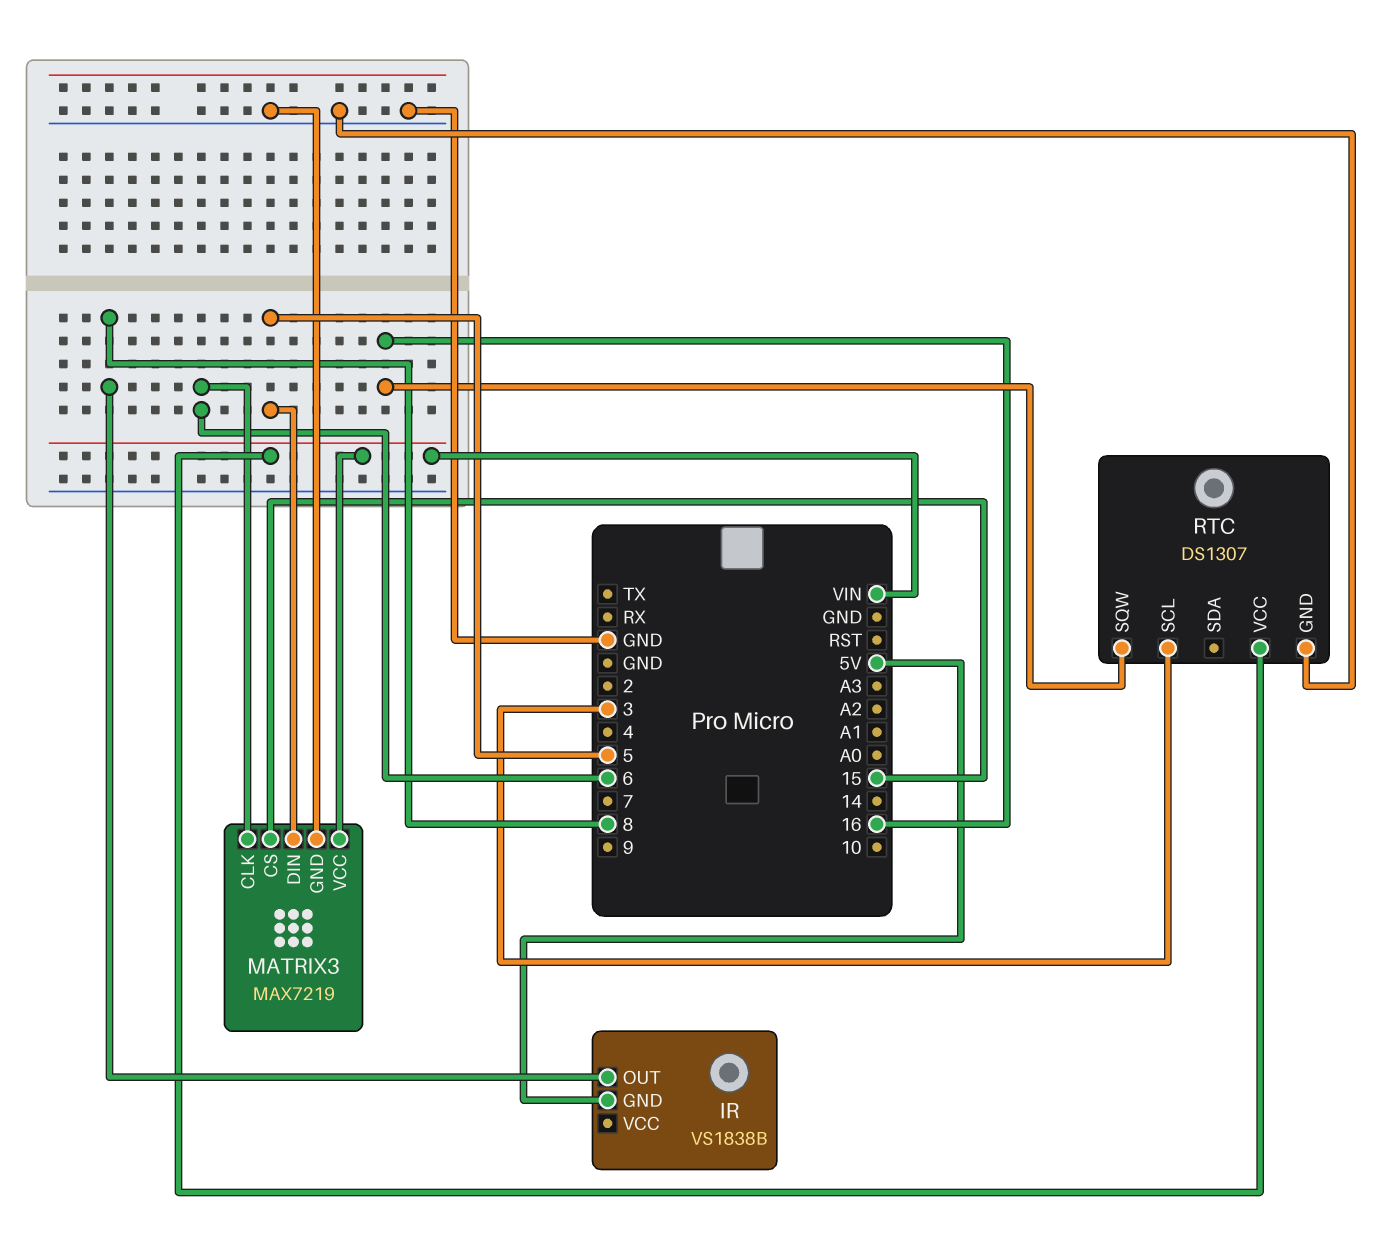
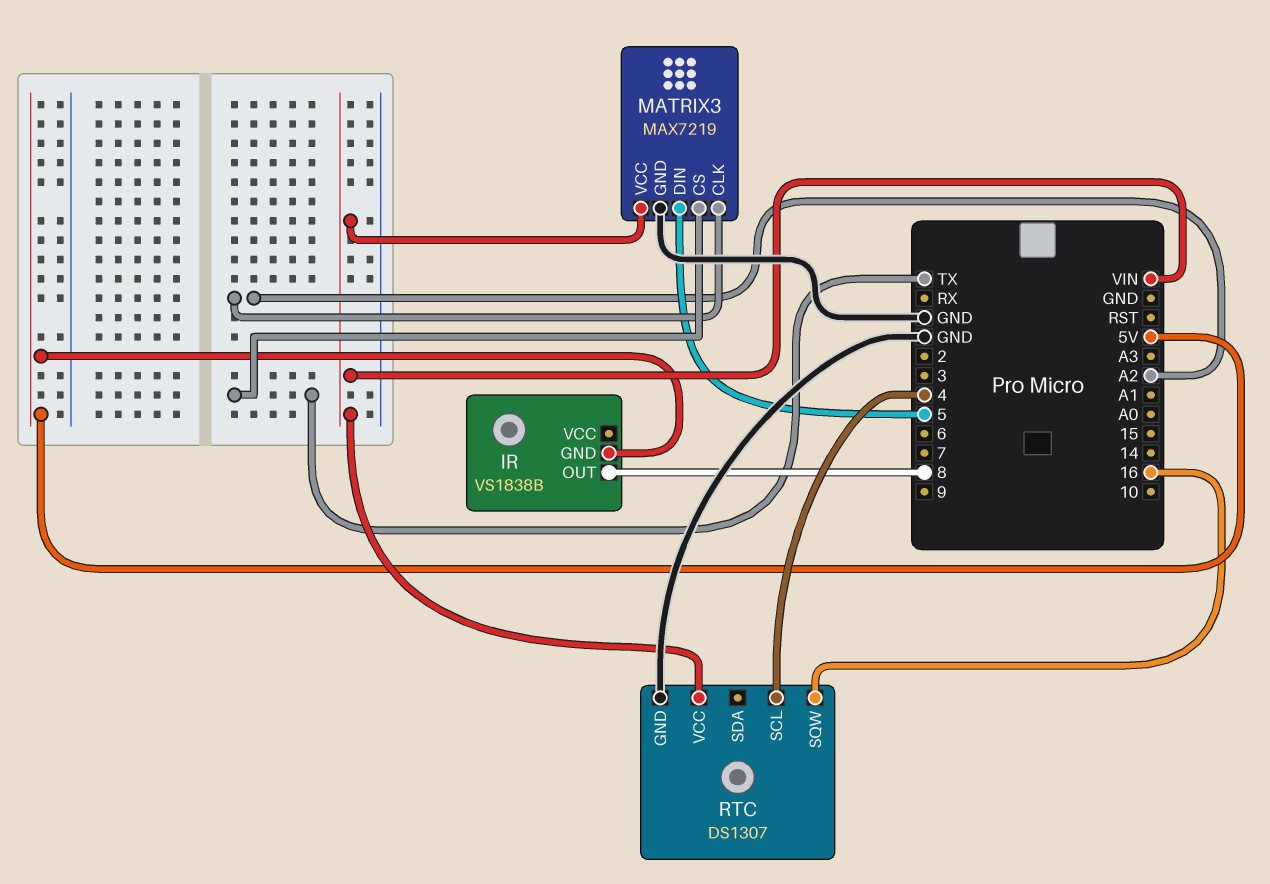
MATRIX3 pin CLK: 6 -> A2
MATRIX3 pin CS: 15 -> TX
RTC pin SCL: 3 -> 4

